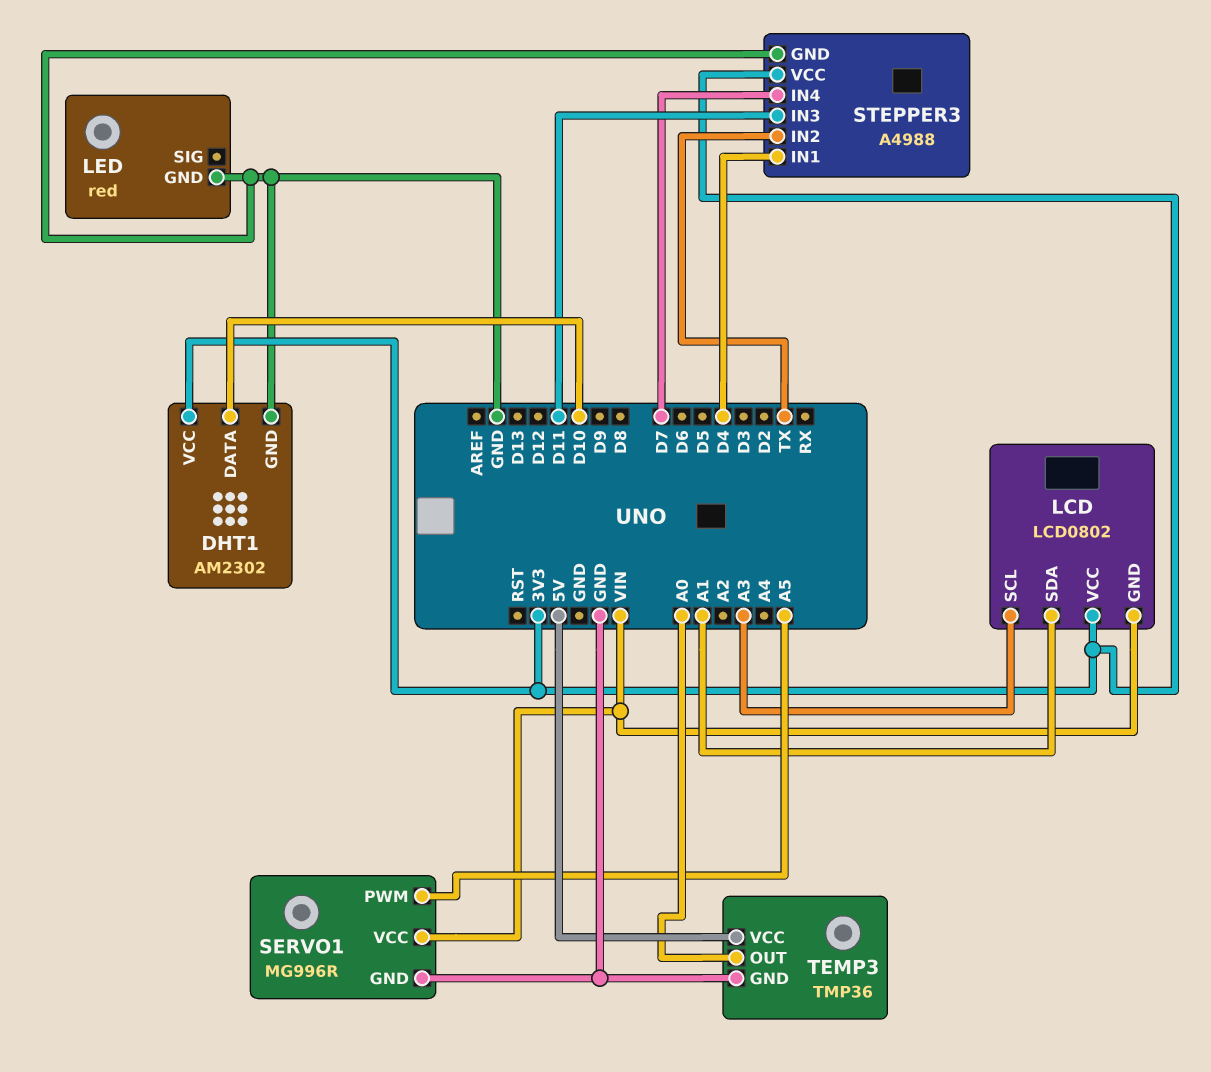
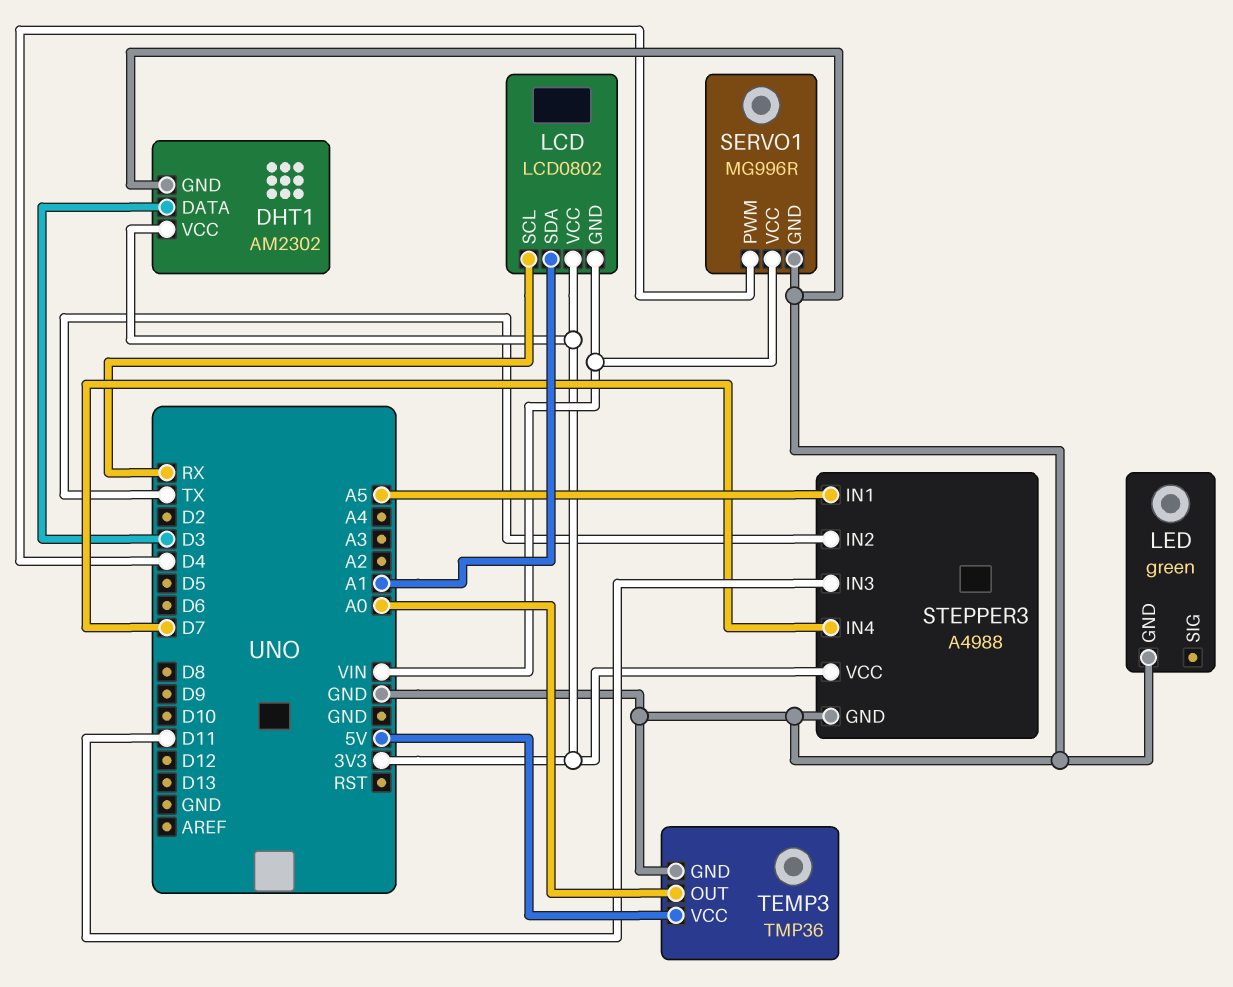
DHT1 pin DATA: D10 -> D3
LCD pin SCL: A3 -> RX
LED: red -> green
SERVO1 pin PWM: A5 -> D4
STEPPER3 pin IN1: D4 -> A5

